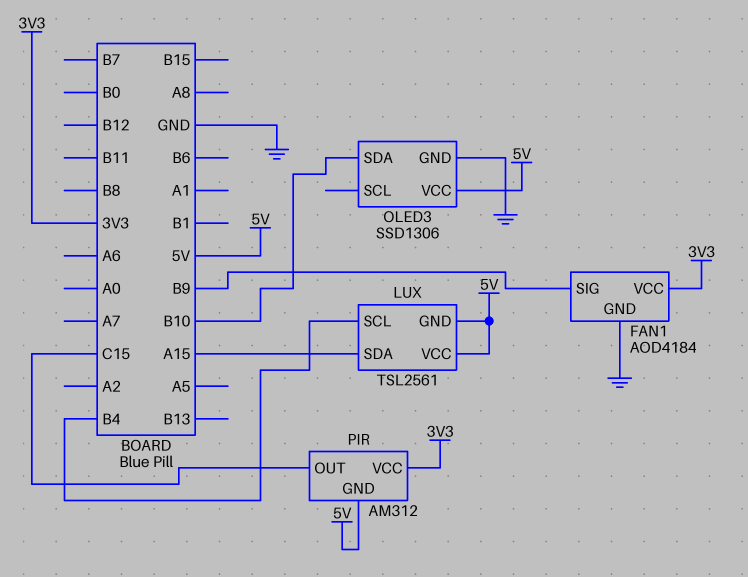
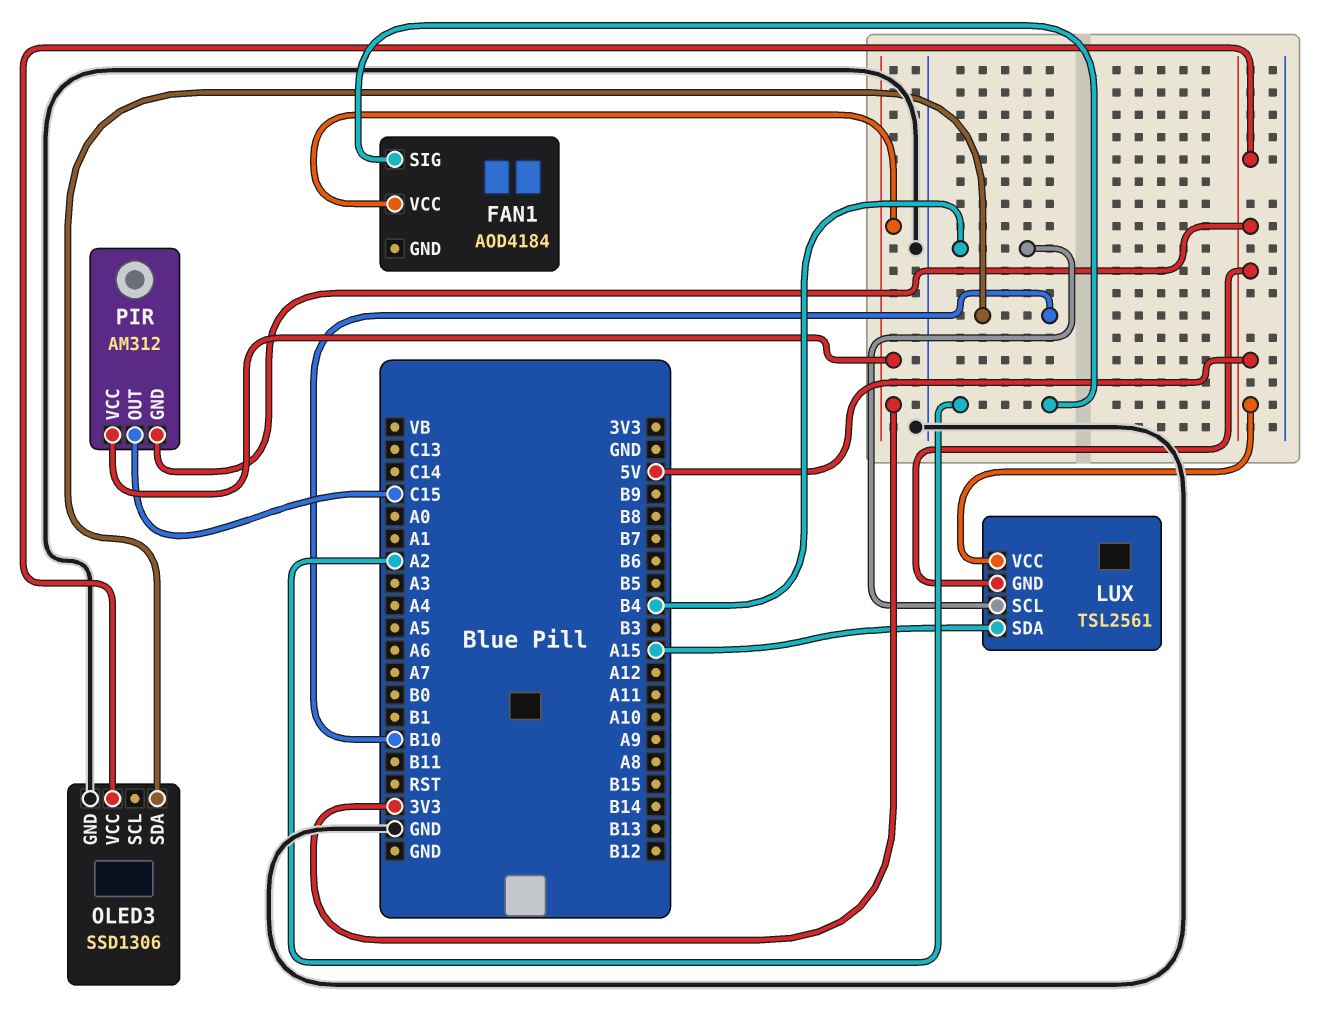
FAN1 pin GND: GND -> none
FAN1 pin SIG: B9 -> A2

